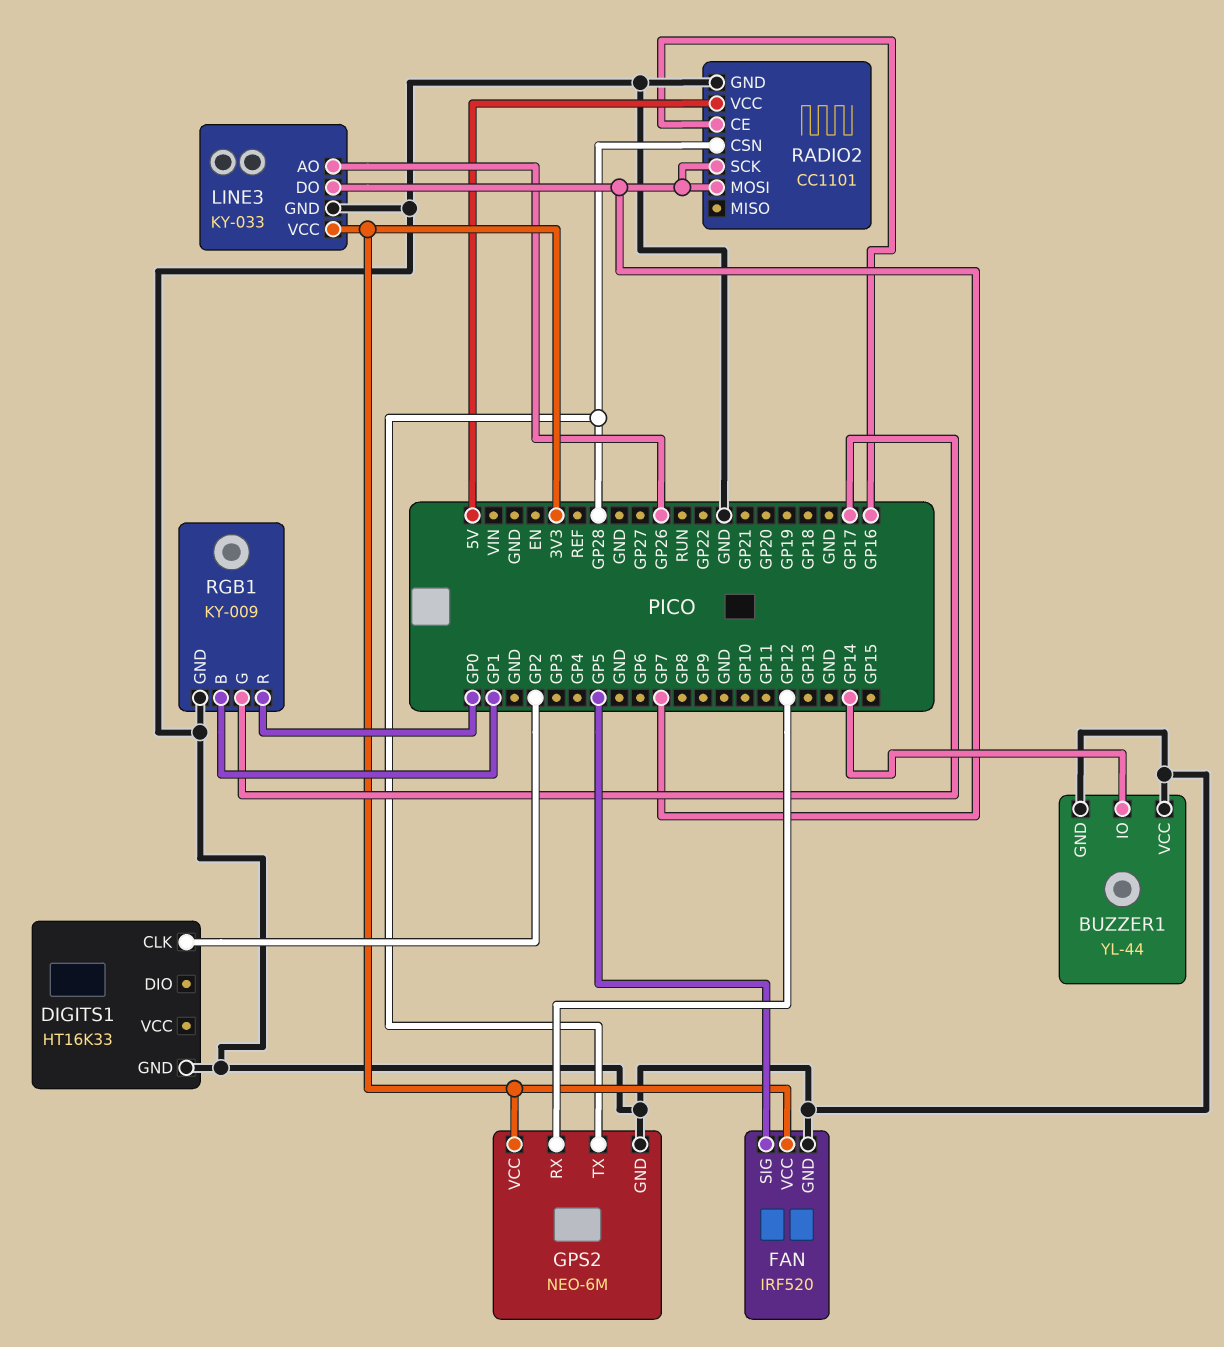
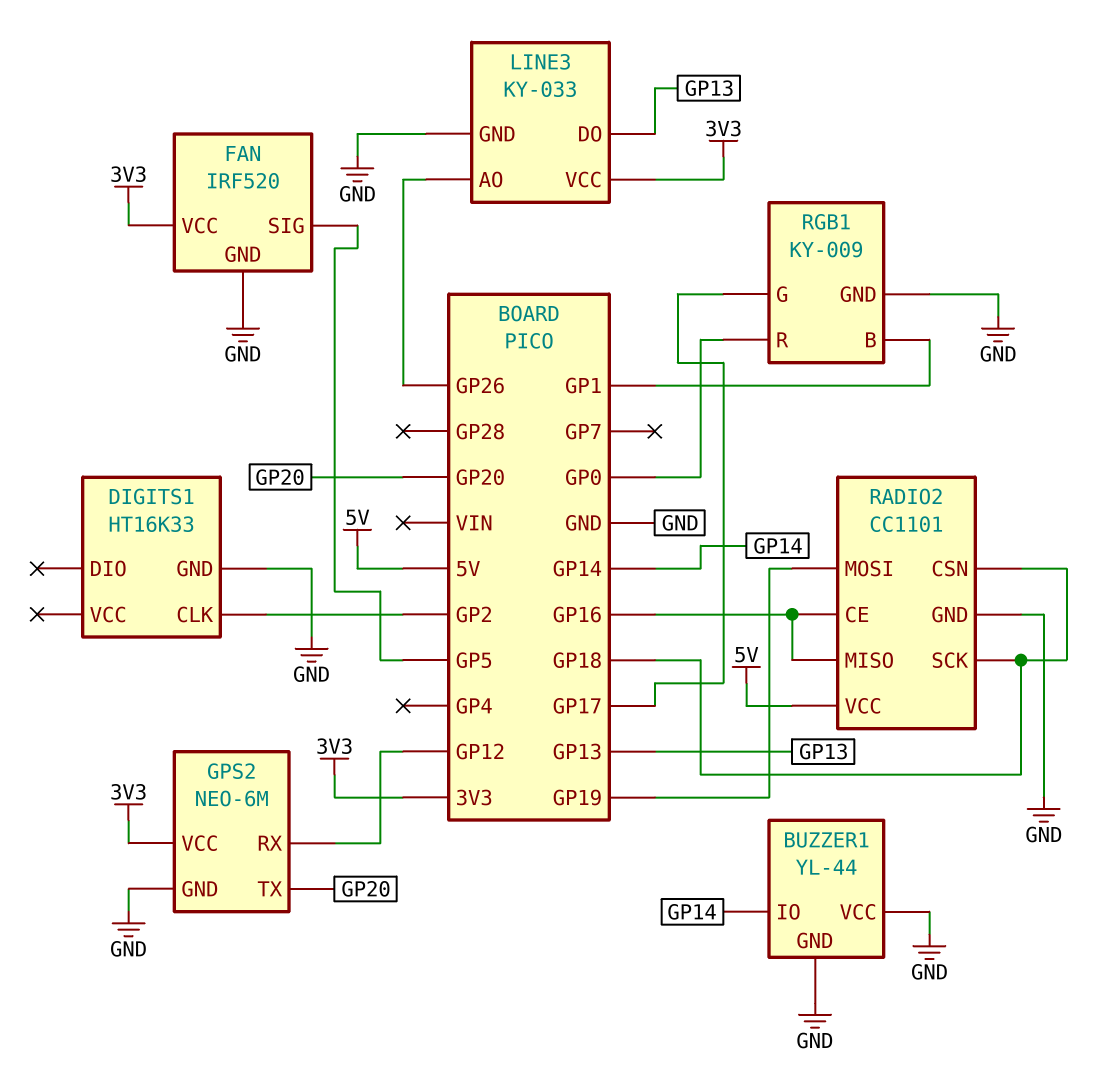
GPS2 pin TX: GP28 -> GP20
LINE3 pin DO: GP7 -> GP13
RADIO2 pin CSN: GP28 -> GP18
RADIO2 pin MISO: none -> GP16
RADIO2 pin MOSI: GP7 -> GP19
RADIO2 pin SCK: GP7 -> GP18

